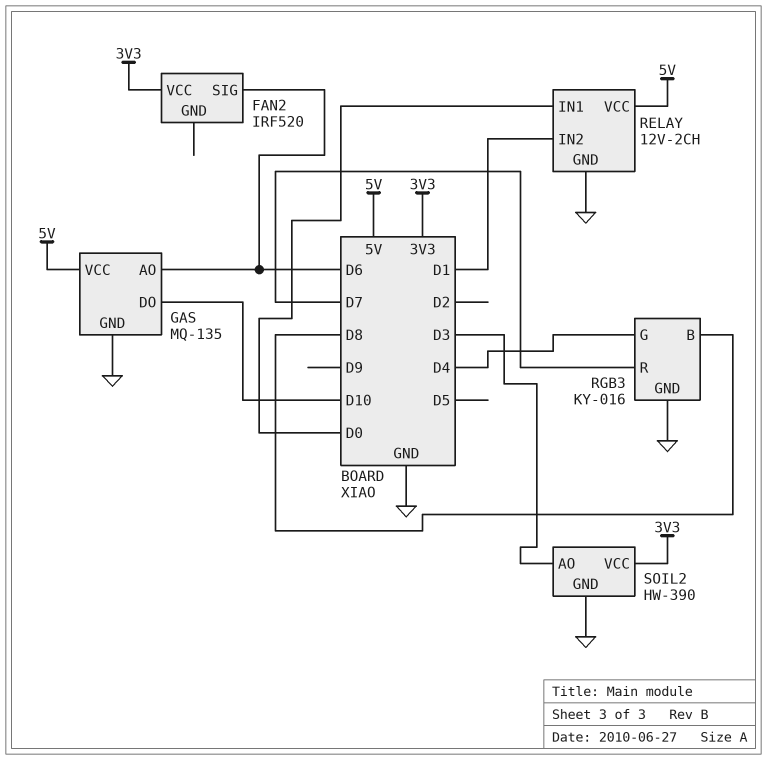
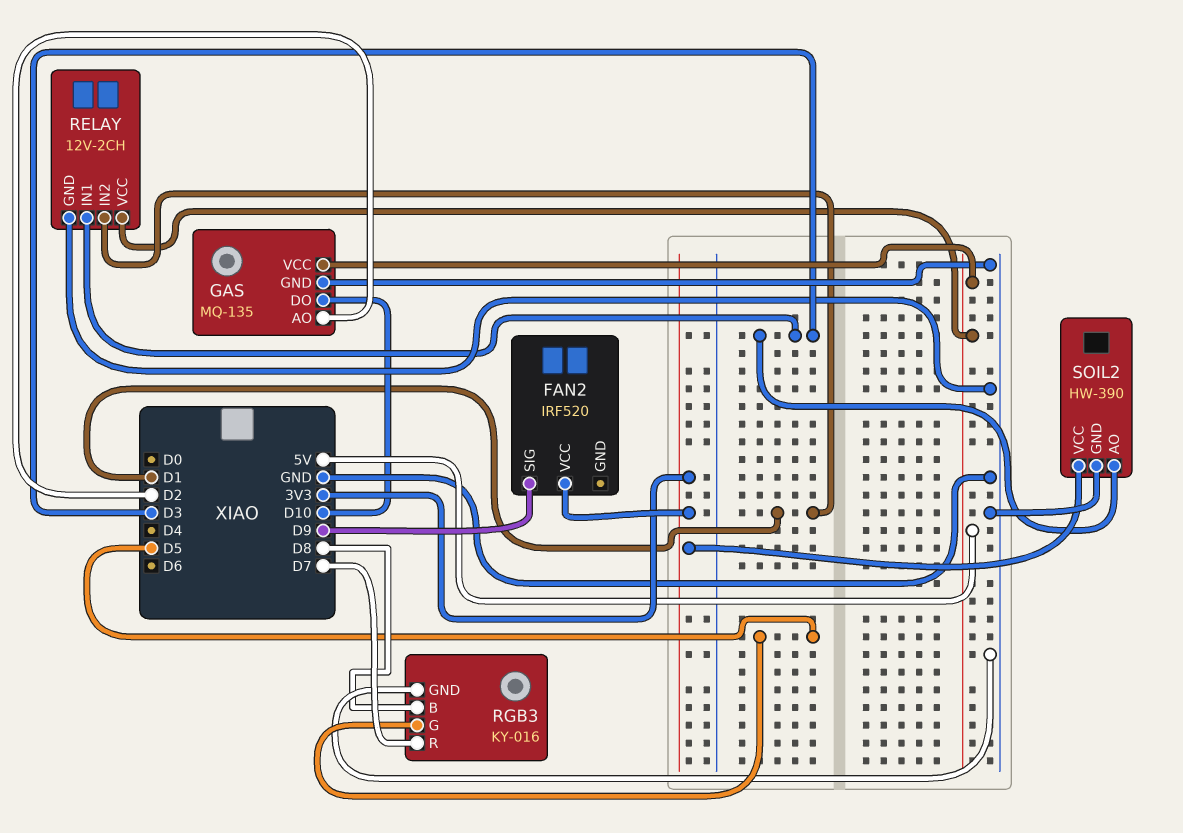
FAN2 pin SIG: D6 -> D9
GAS pin AO: D6 -> D2
RELAY pin IN1: D0 -> D3
RGB3 pin G: D4 -> D5

